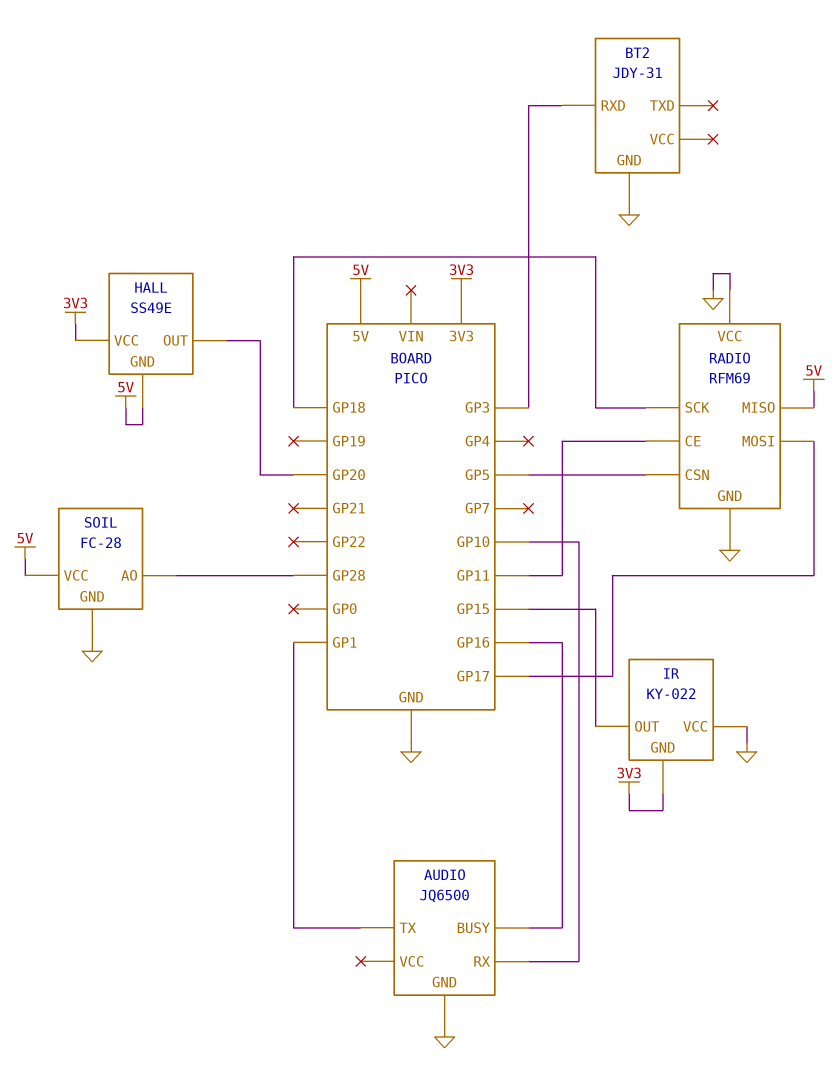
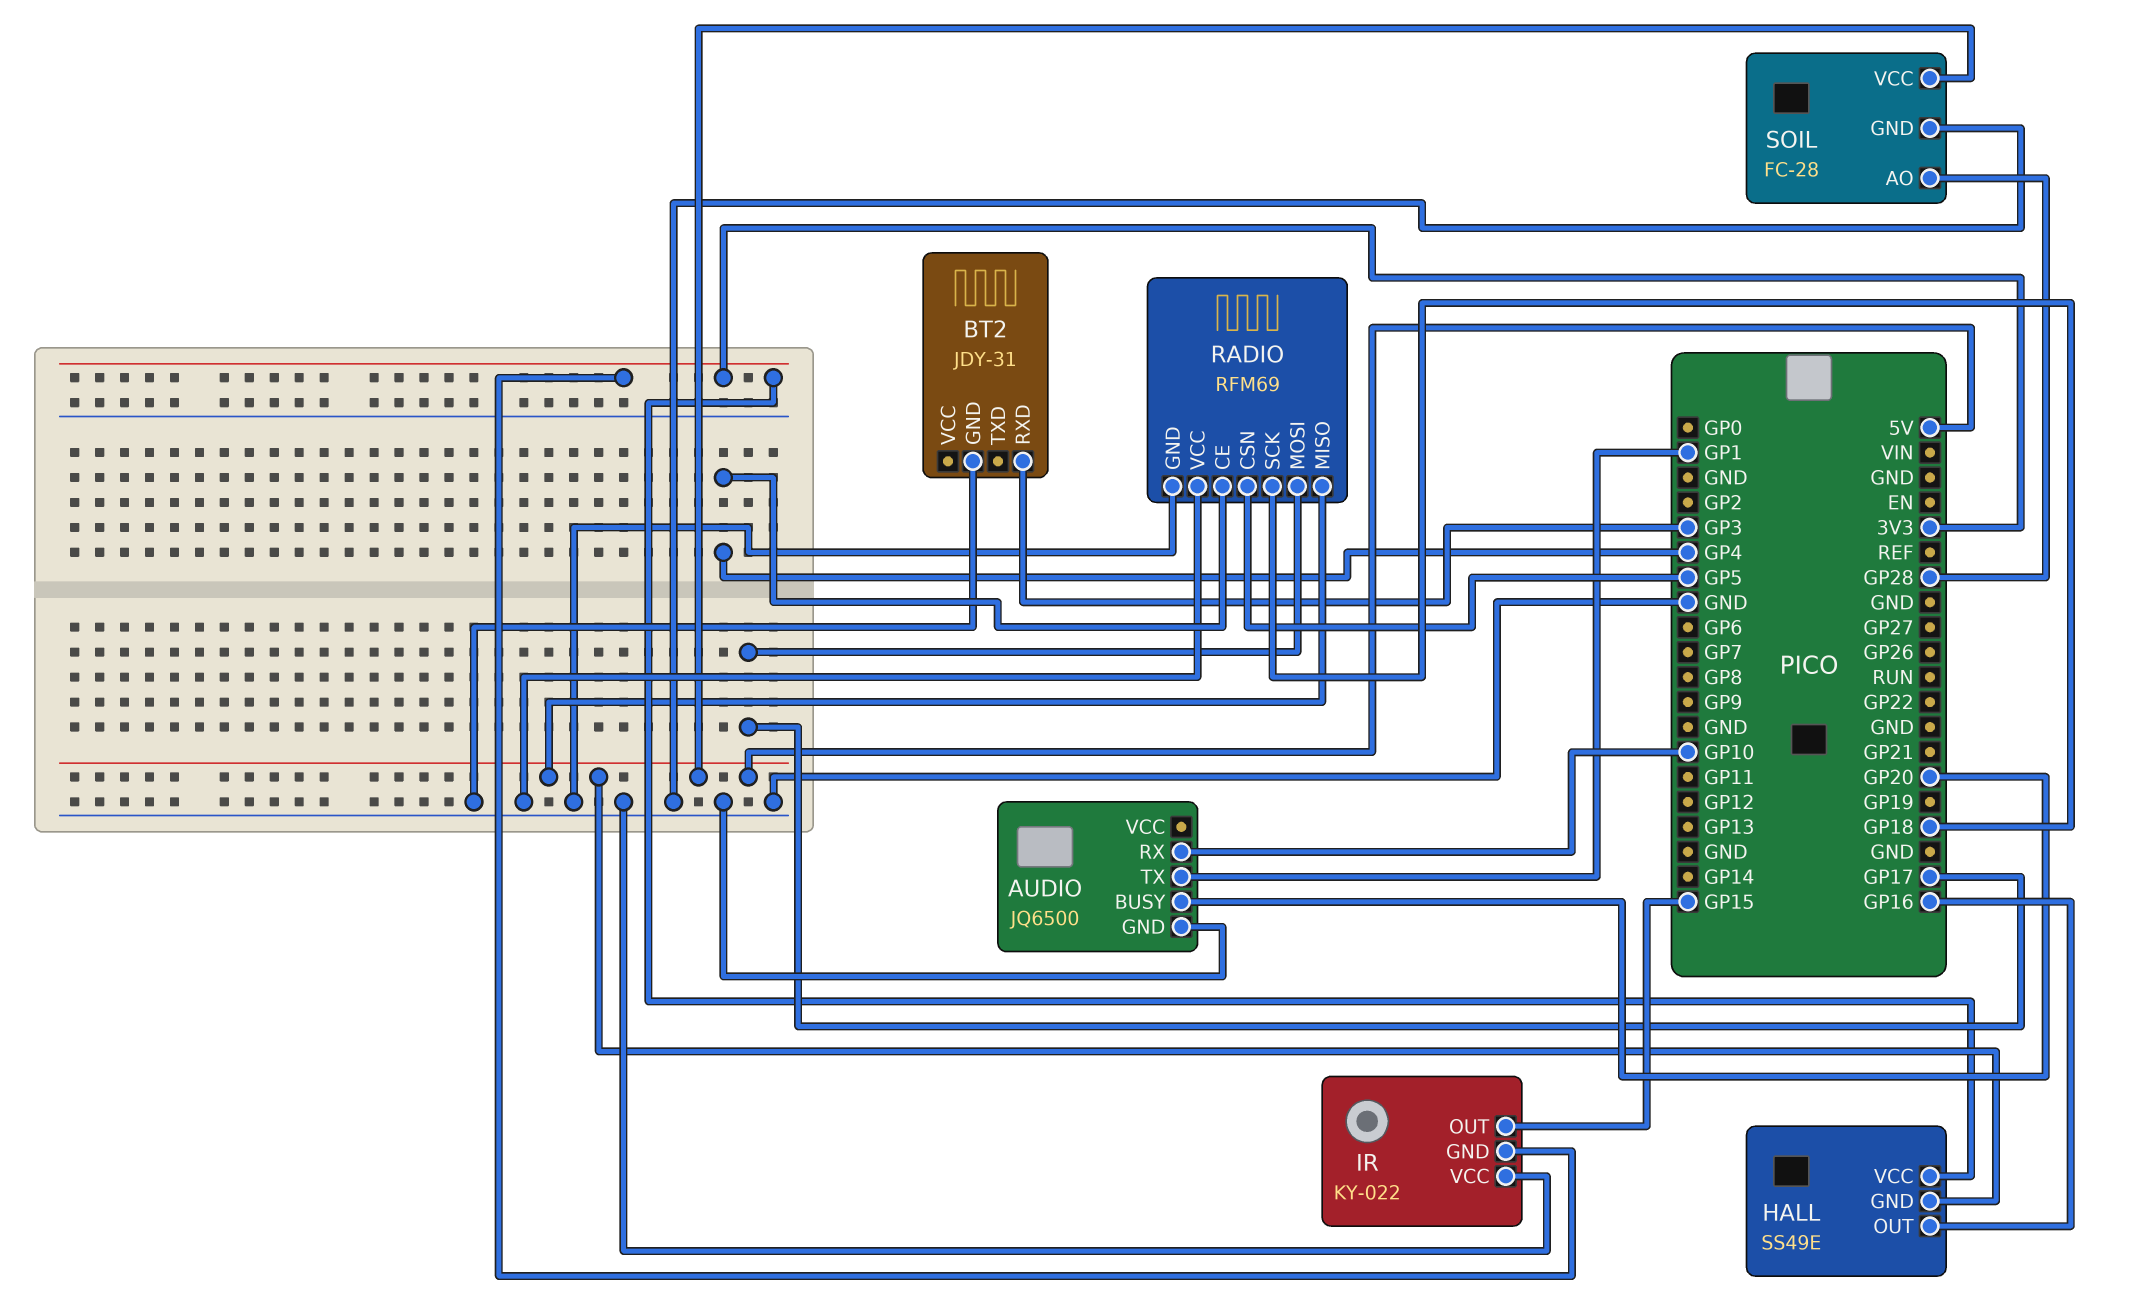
AUDIO pin BUSY: GP16 -> GP20
HALL pin OUT: GP20 -> GP16
RADIO pin CE: GP11 -> GP4

